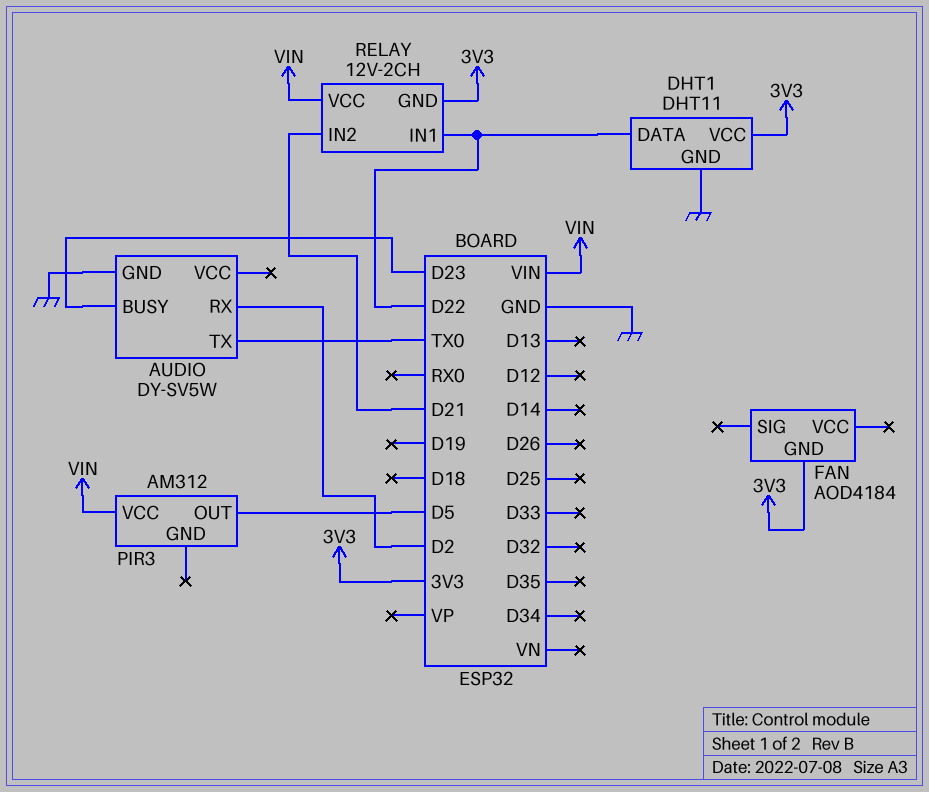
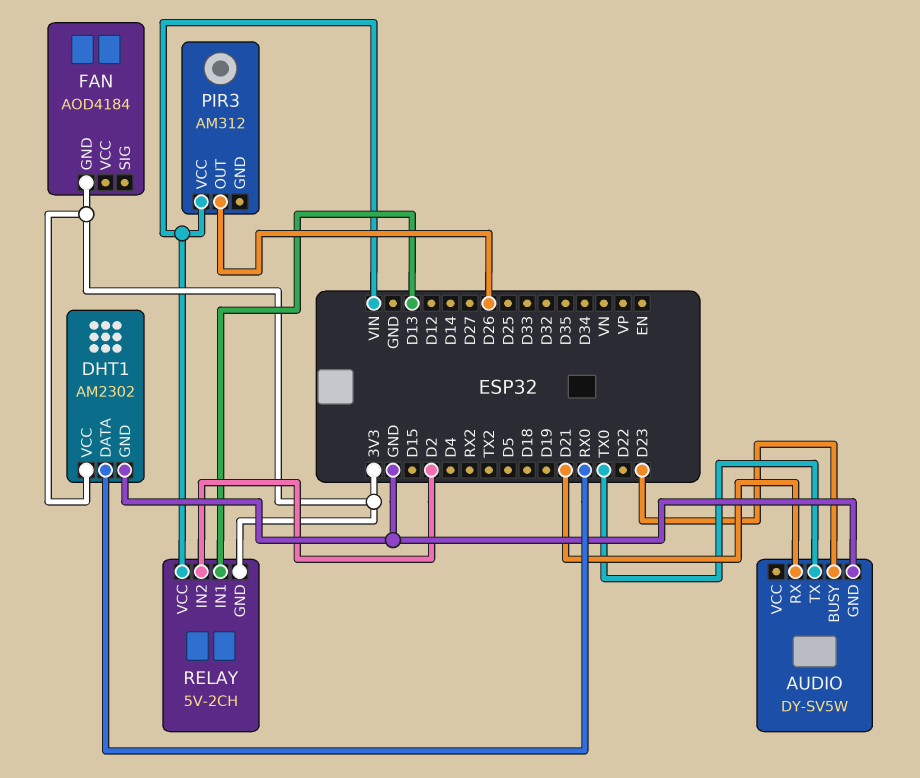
AUDIO pin RX: D2 -> D21
DHT1: DHT11 -> AM2302
DHT1 pin DATA: D22 -> RX0
PIR3 pin OUT: D5 -> D26
RELAY: 12V-2CH -> 5V-2CH
RELAY pin IN1: D22 -> D13
RELAY pin IN2: D21 -> D2

